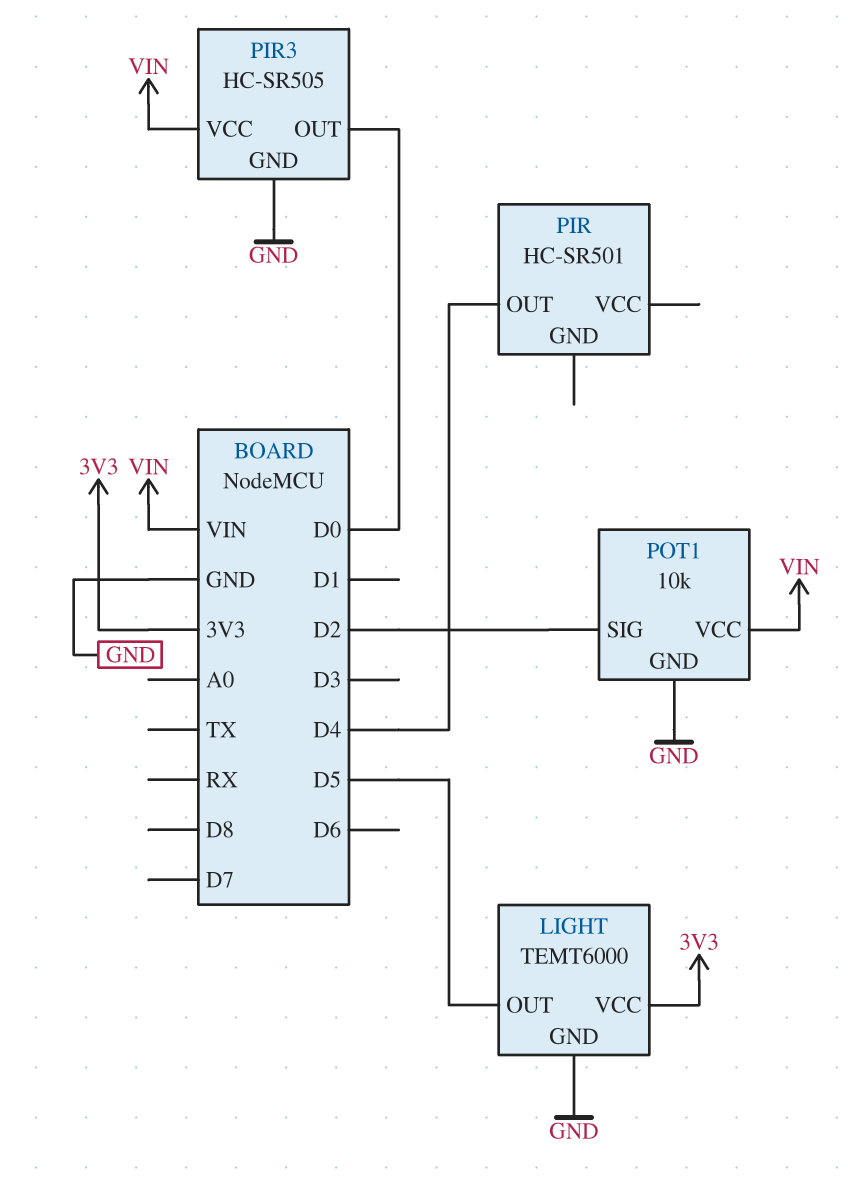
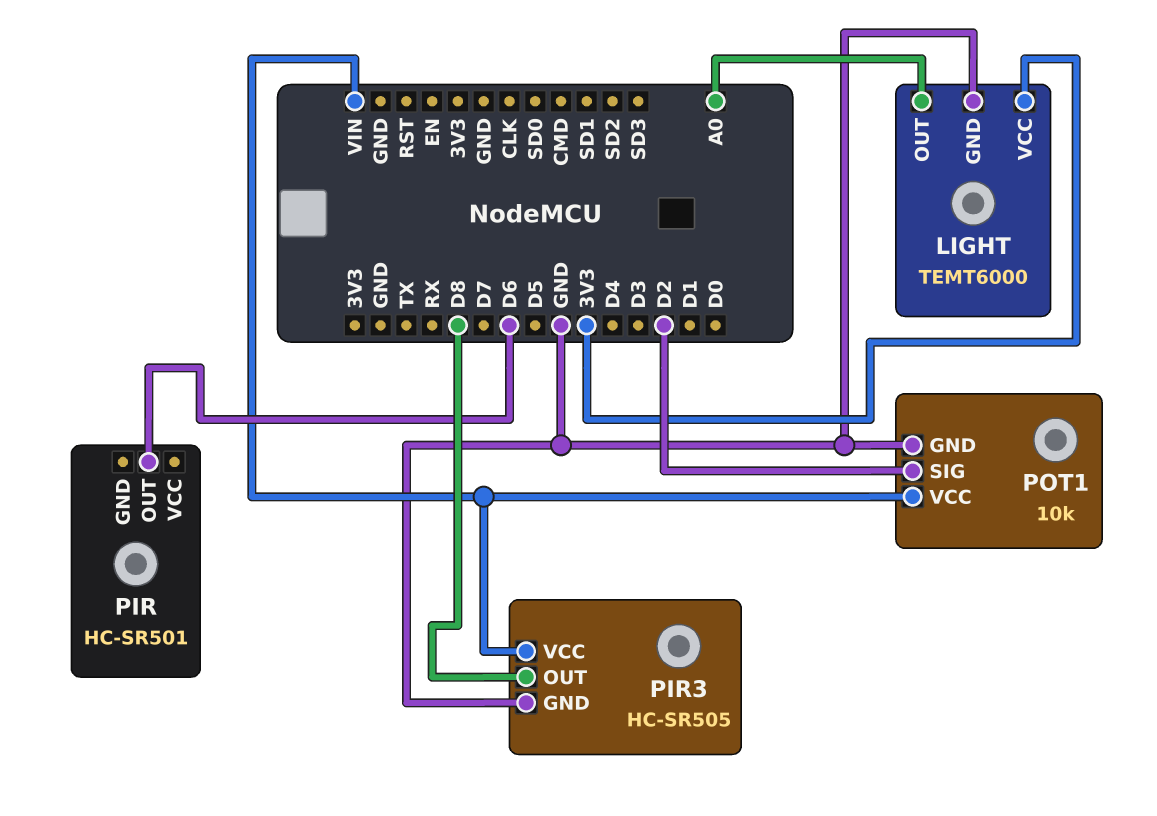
LIGHT pin OUT: D5 -> A0
PIR pin OUT: D4 -> D6
PIR3 pin OUT: D0 -> D8

